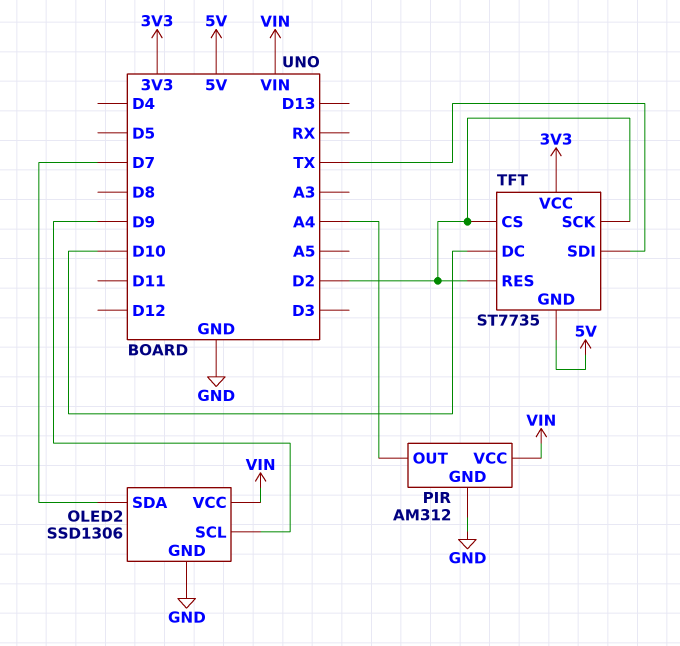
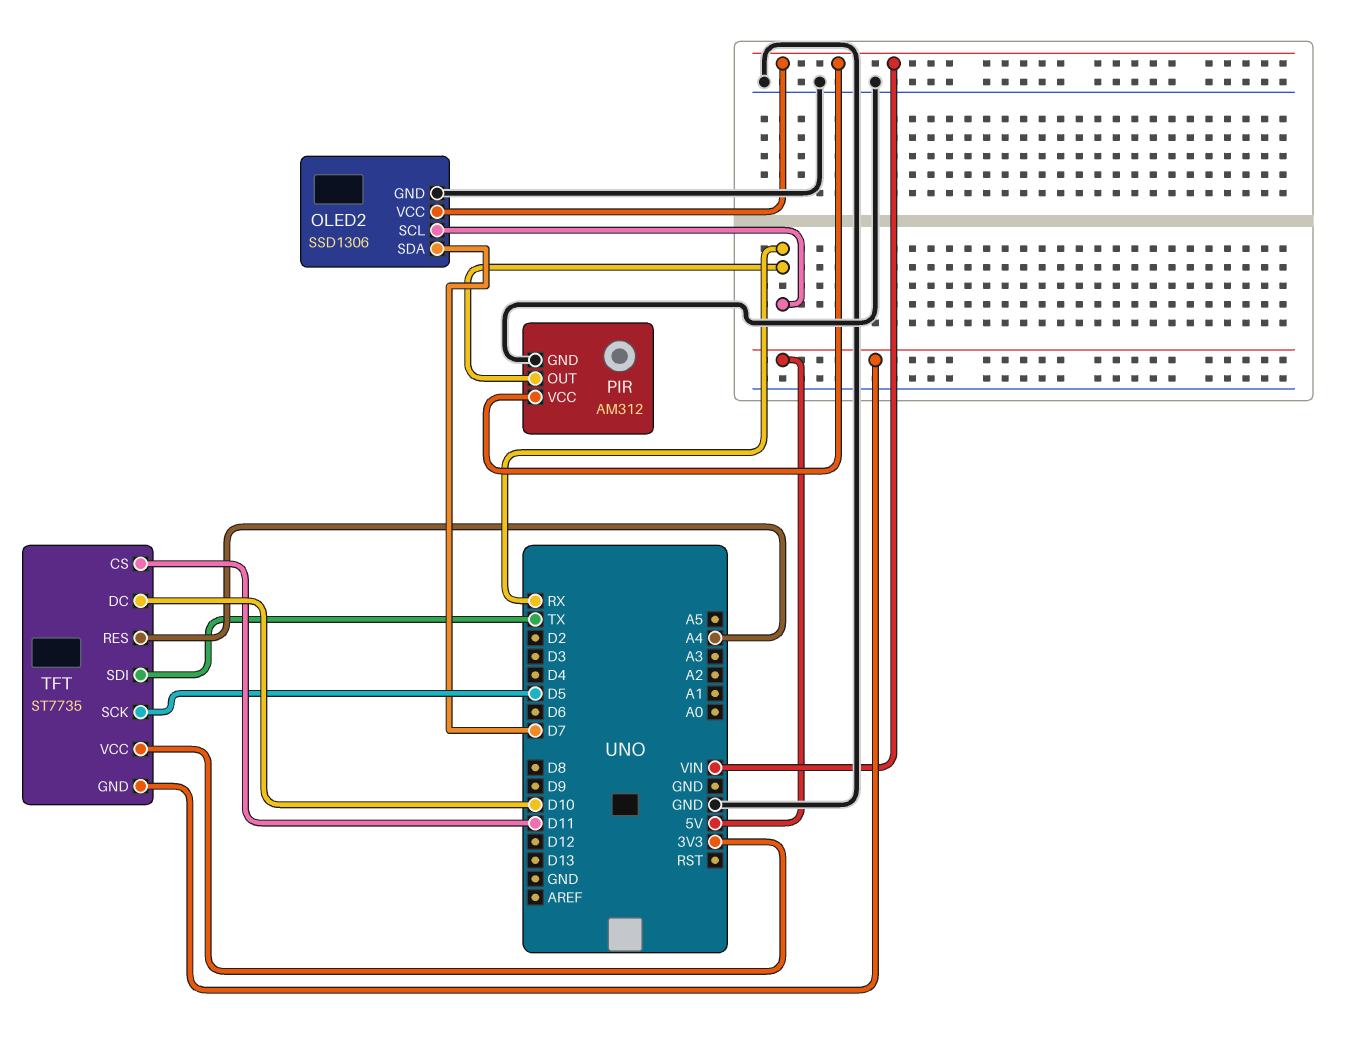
OLED2 pin SCL: D9 -> RX
PIR pin OUT: A4 -> RX
TFT pin CS: D2 -> D11
TFT pin RES: D2 -> A4
TFT pin SCK: D2 -> D5

